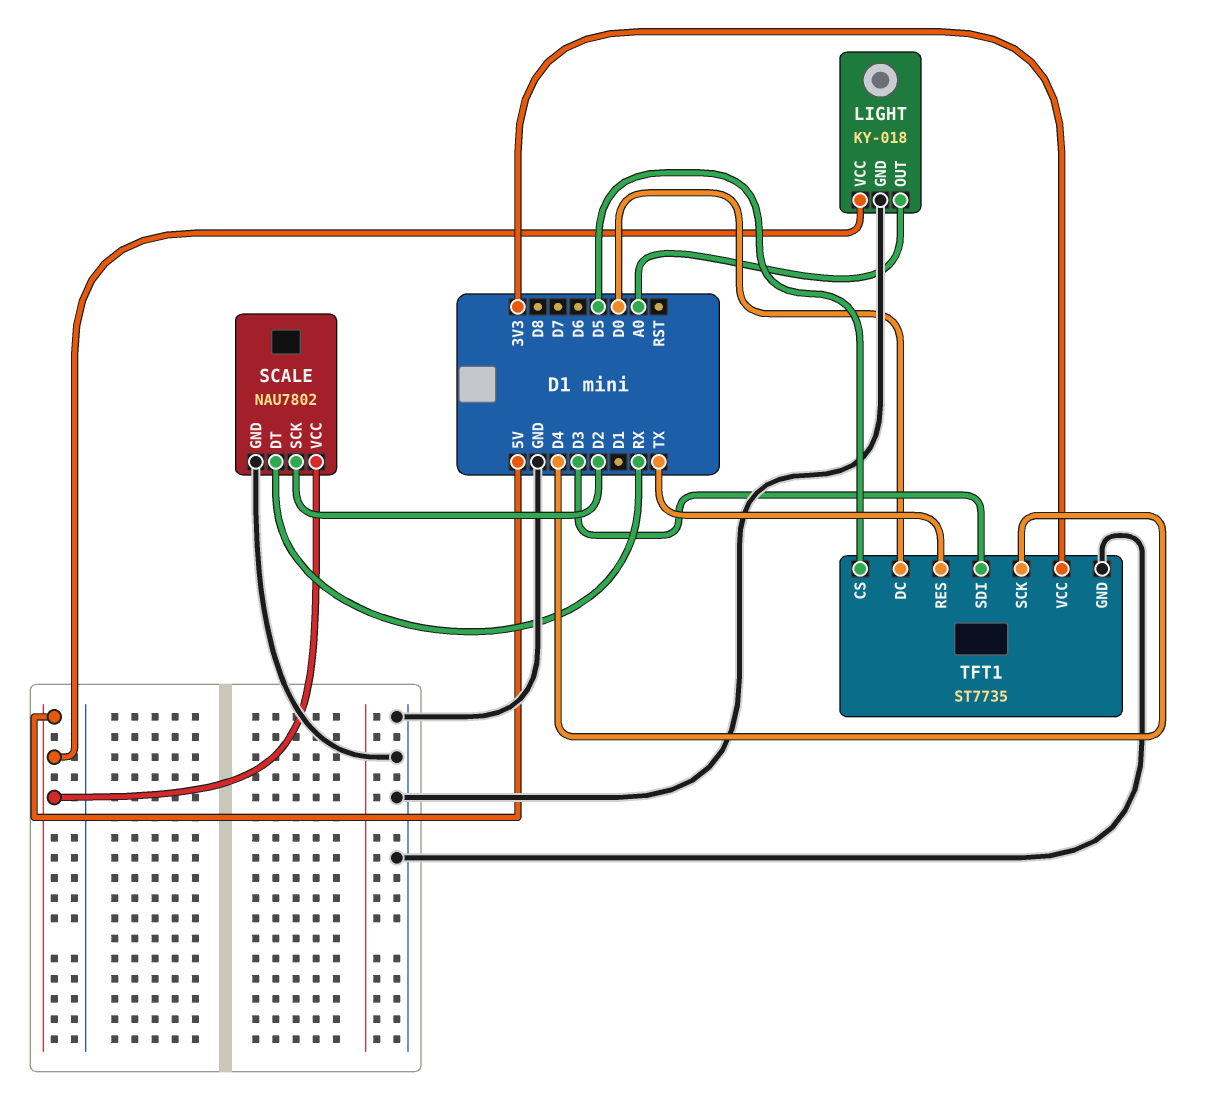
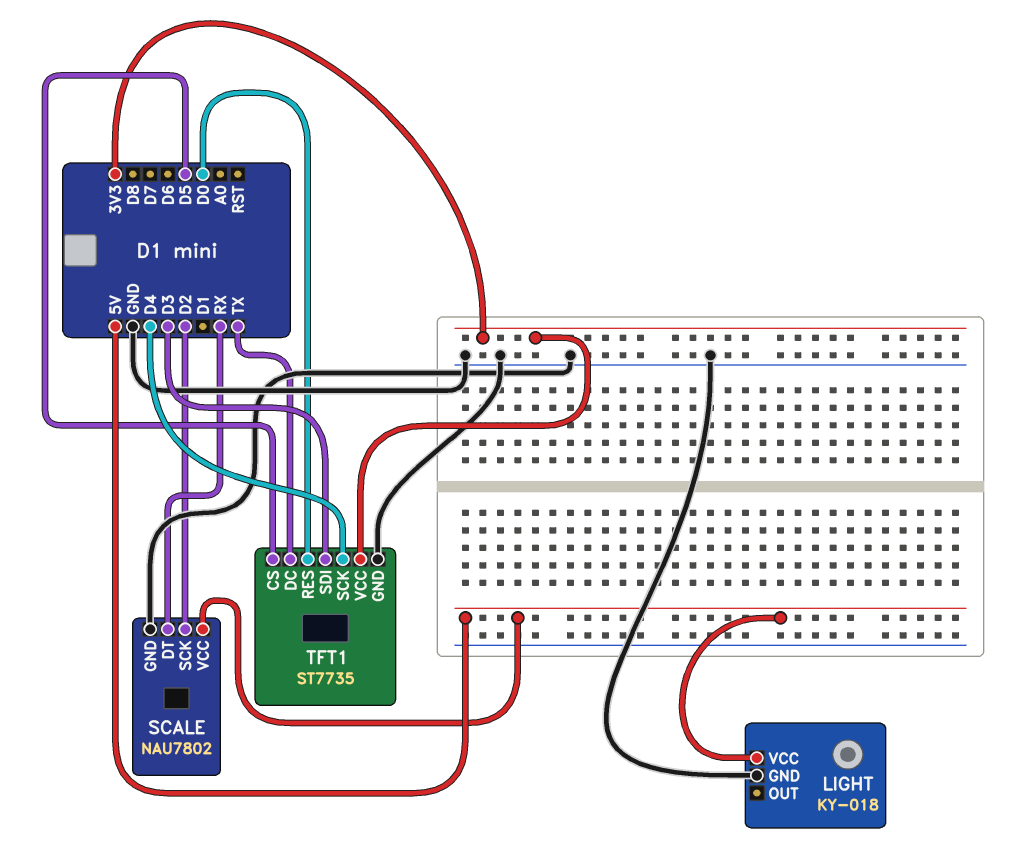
LIGHT pin OUT: A0 -> none
TFT1 pin DC: D0 -> TX
TFT1 pin RES: TX -> D0

